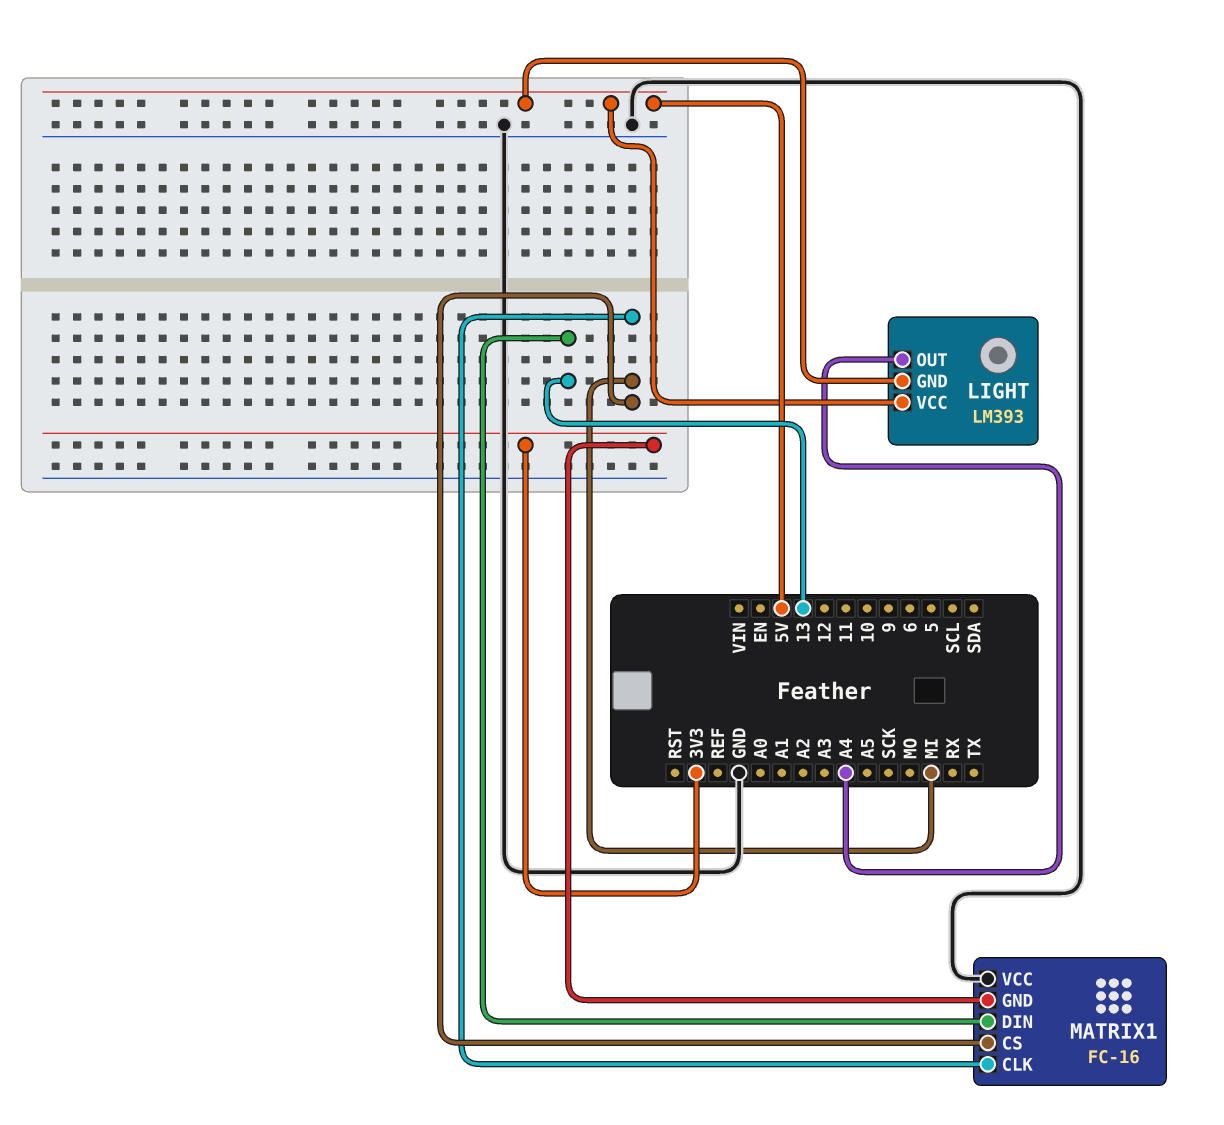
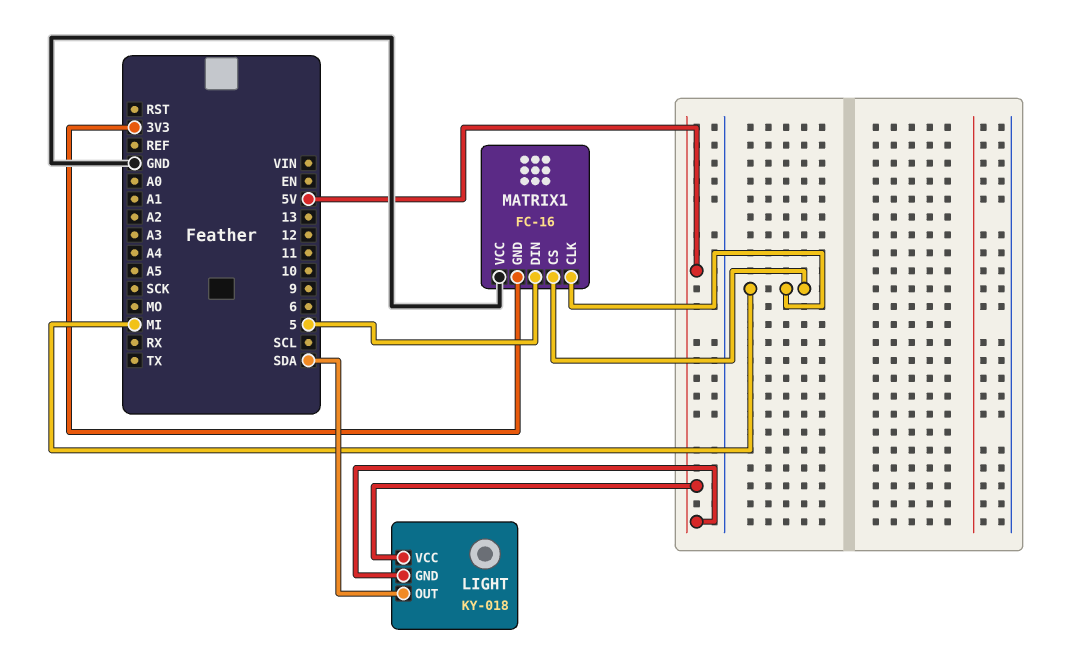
LIGHT: LM393 -> KY-018
LIGHT pin OUT: A4 -> SDA
MATRIX1 pin DIN: 13 -> 5

